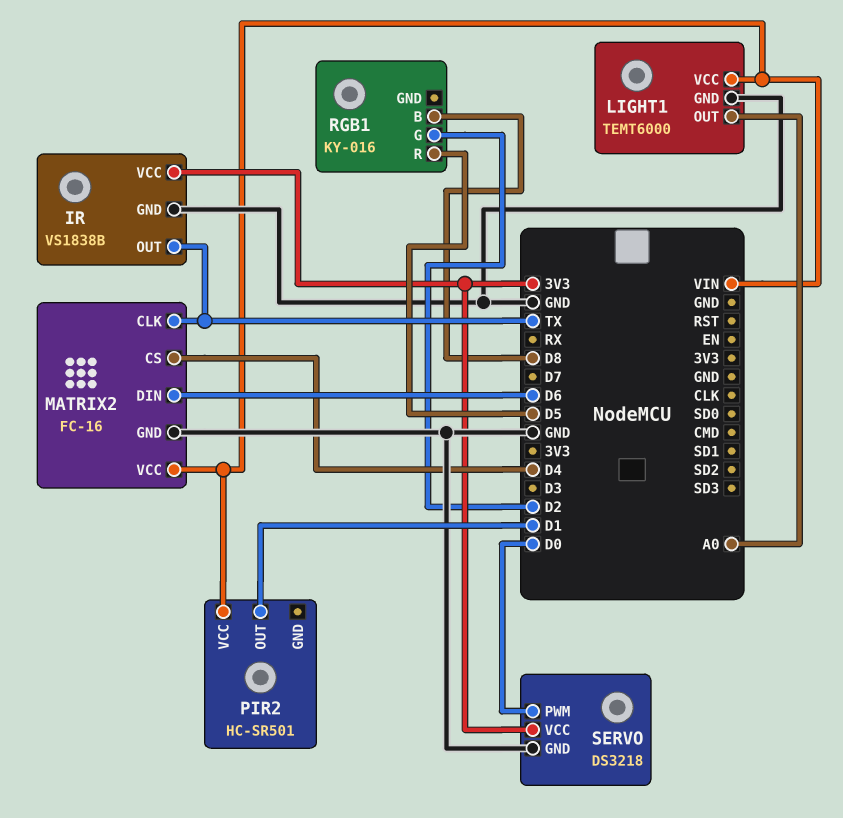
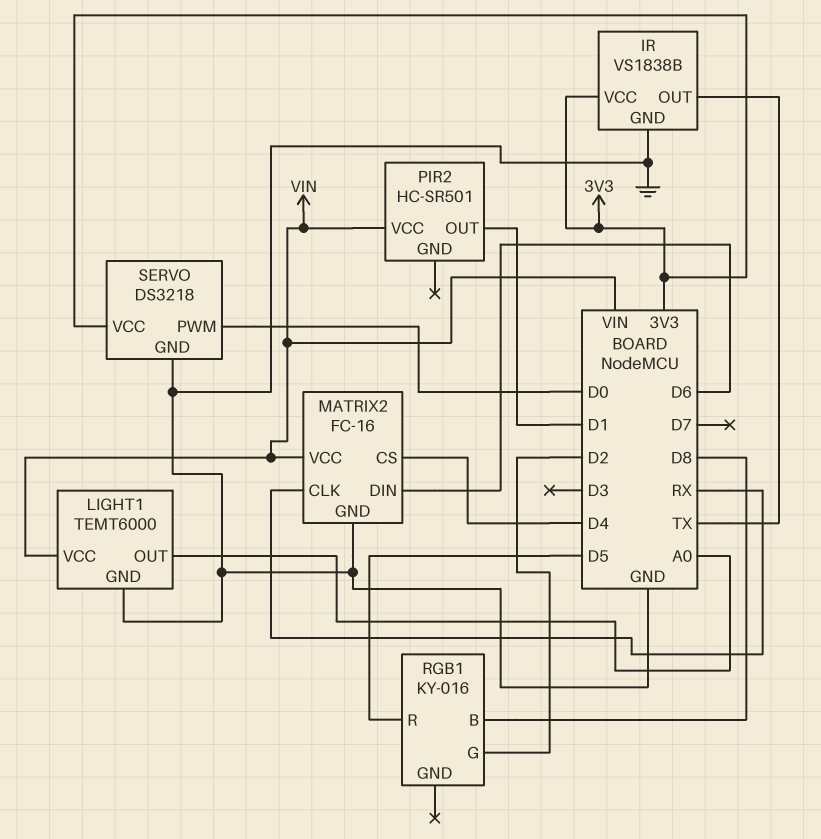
MATRIX2 pin CLK: TX -> RX

